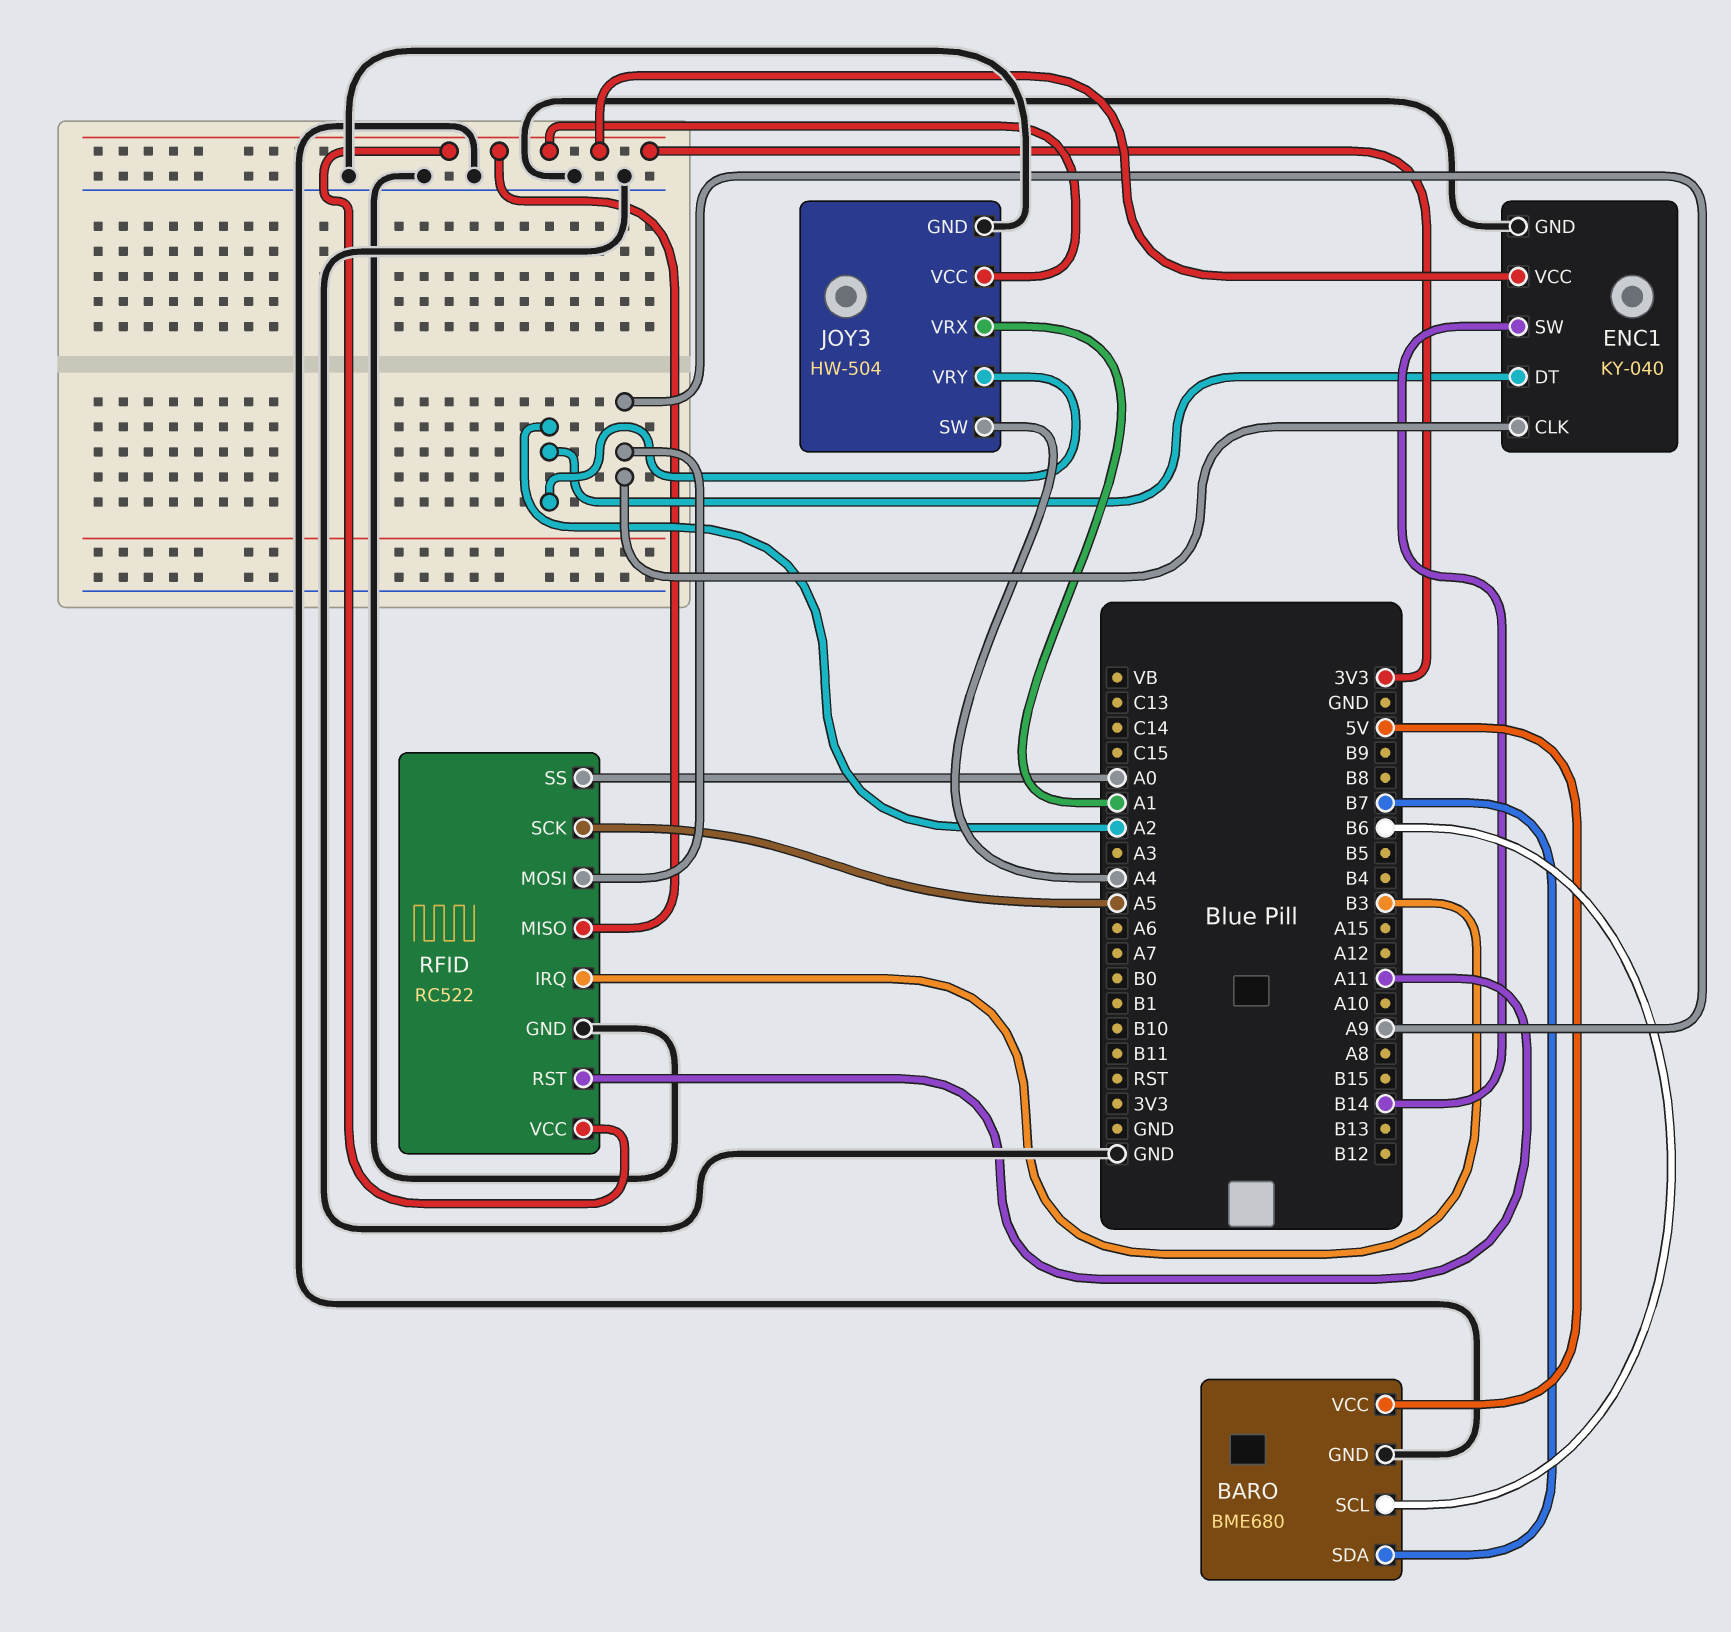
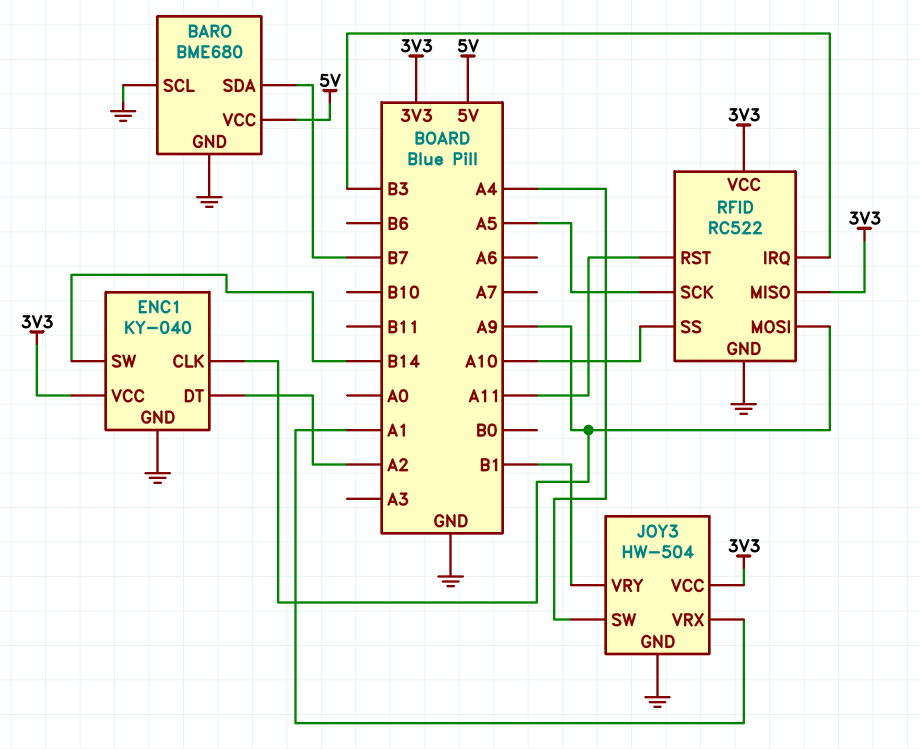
BARO pin SCL: B6 -> GND
JOY3 pin VRY: A2 -> B1
RFID pin SS: A0 -> A10

